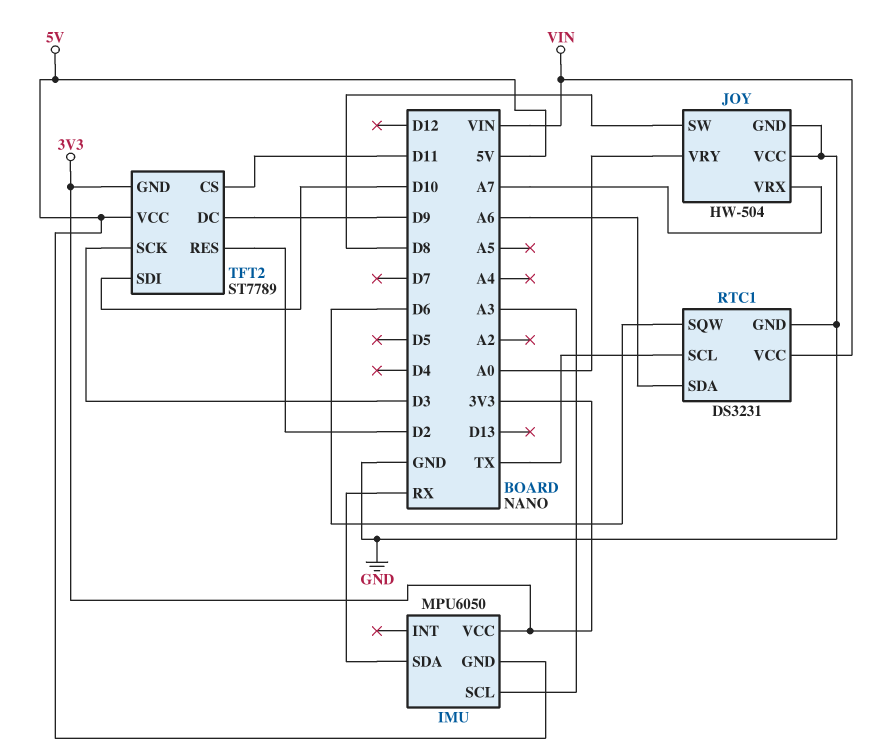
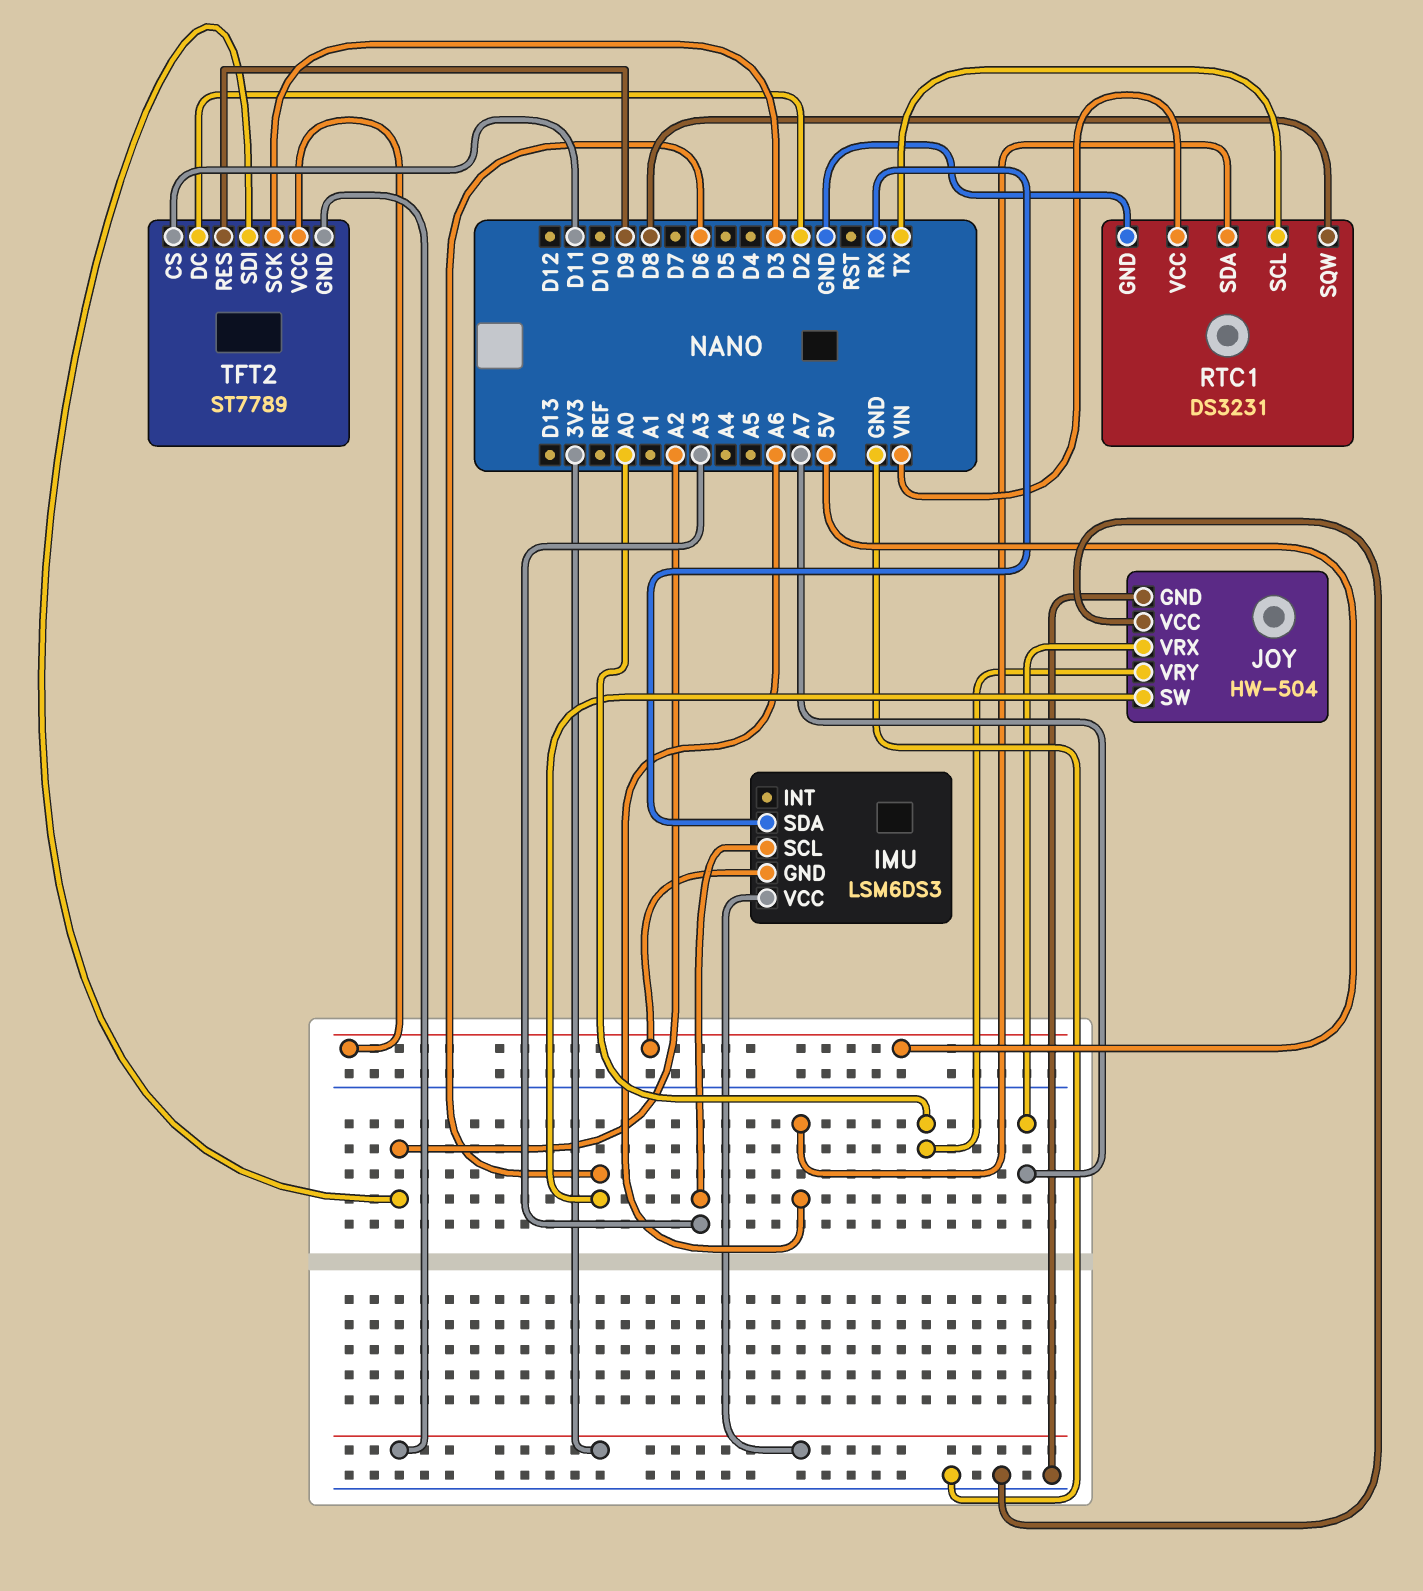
IMU: MPU6050 -> LSM6DS3
JOY pin SW: D8 -> D6
RTC1 pin SQW: D6 -> D8
TFT2 pin DC: D9 -> D2
TFT2 pin RES: D2 -> D9
TFT2 pin SDI: D10 -> A2

